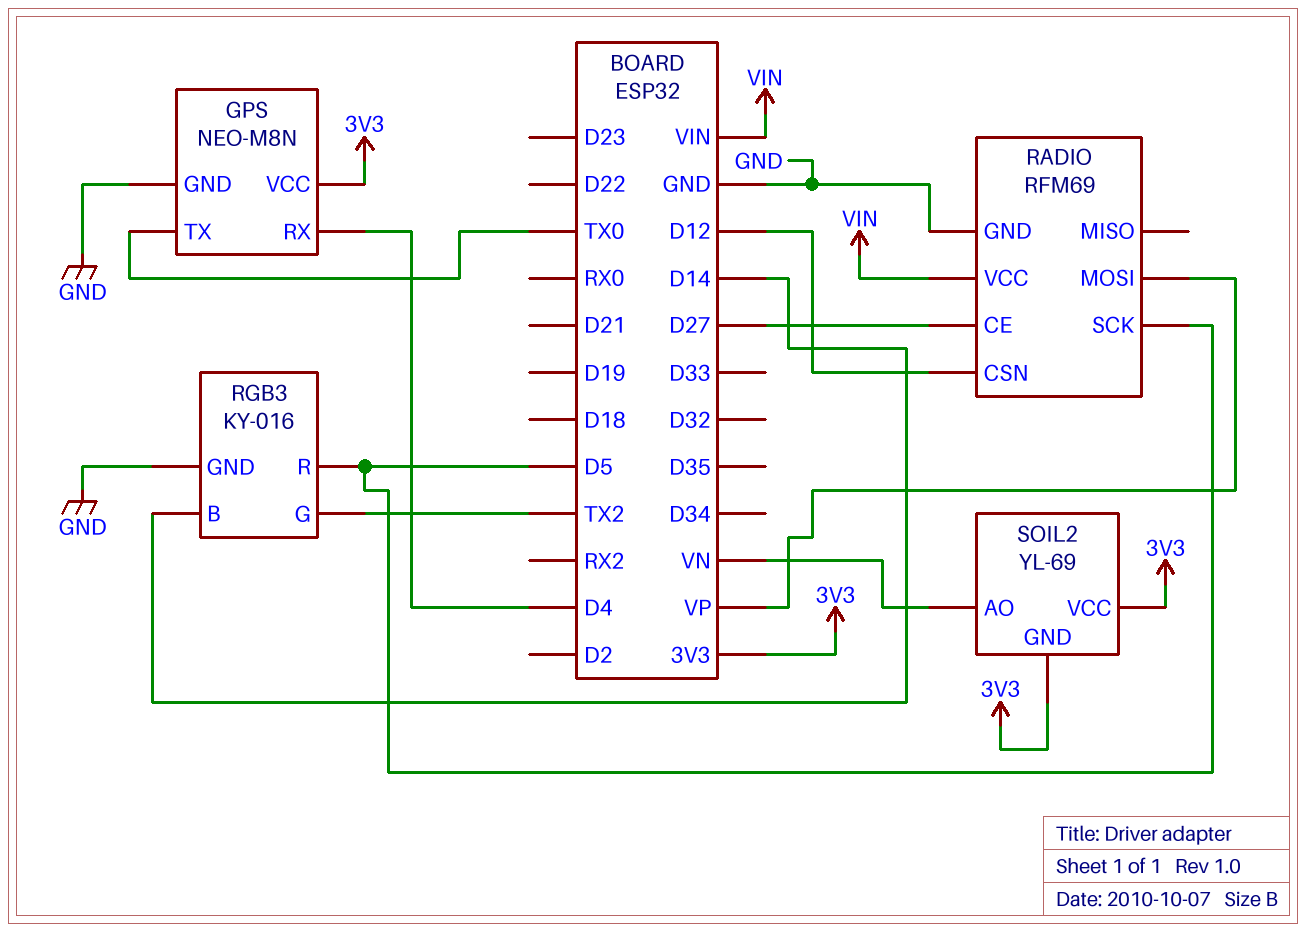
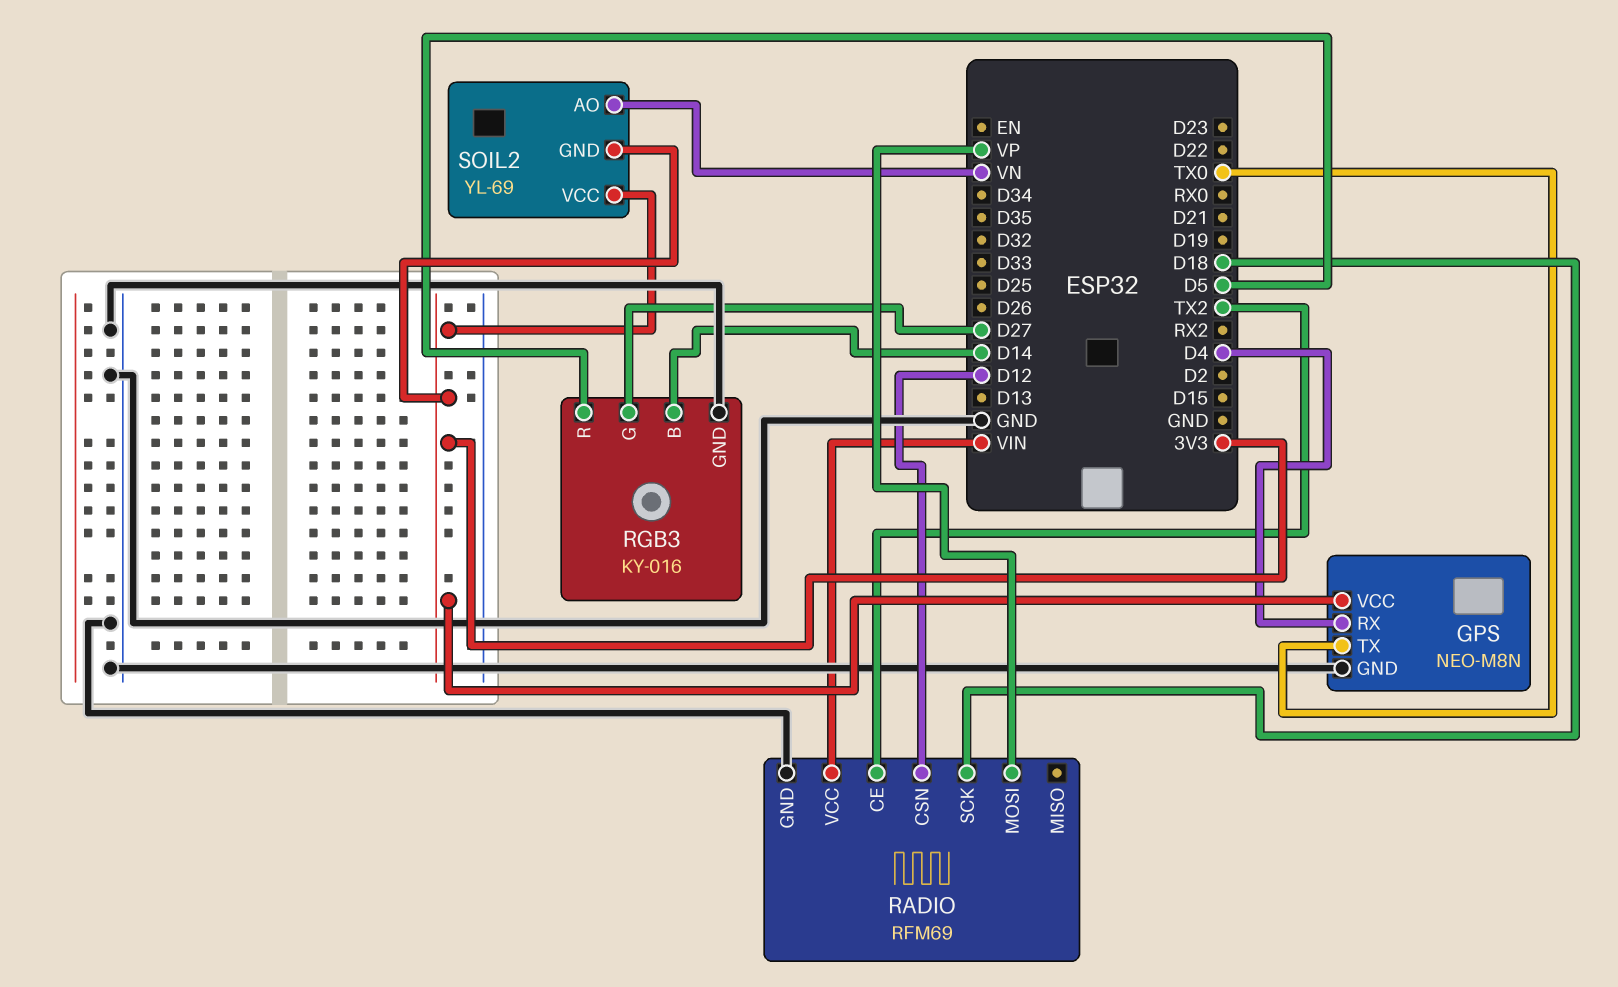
RADIO pin CE: D27 -> TX2
RADIO pin SCK: D5 -> D18
RGB3 pin G: TX2 -> D27

